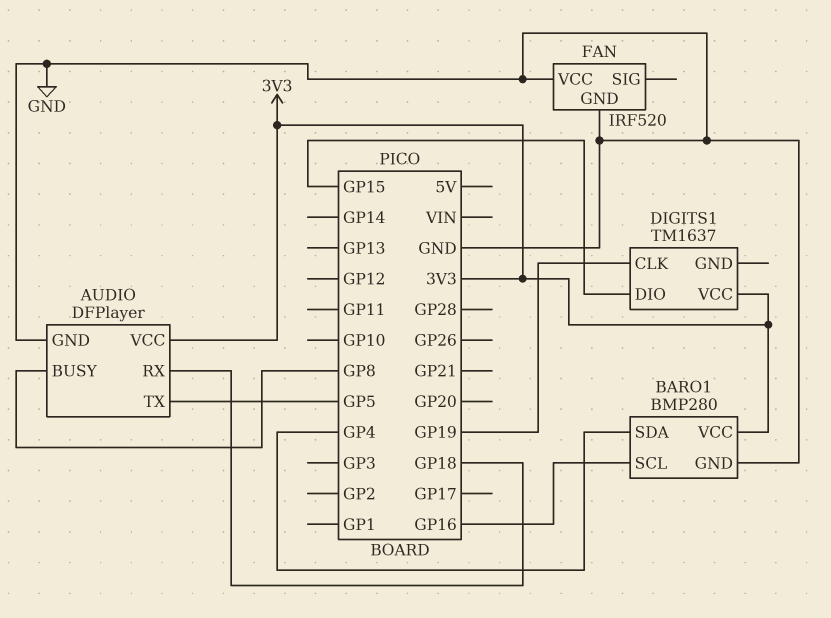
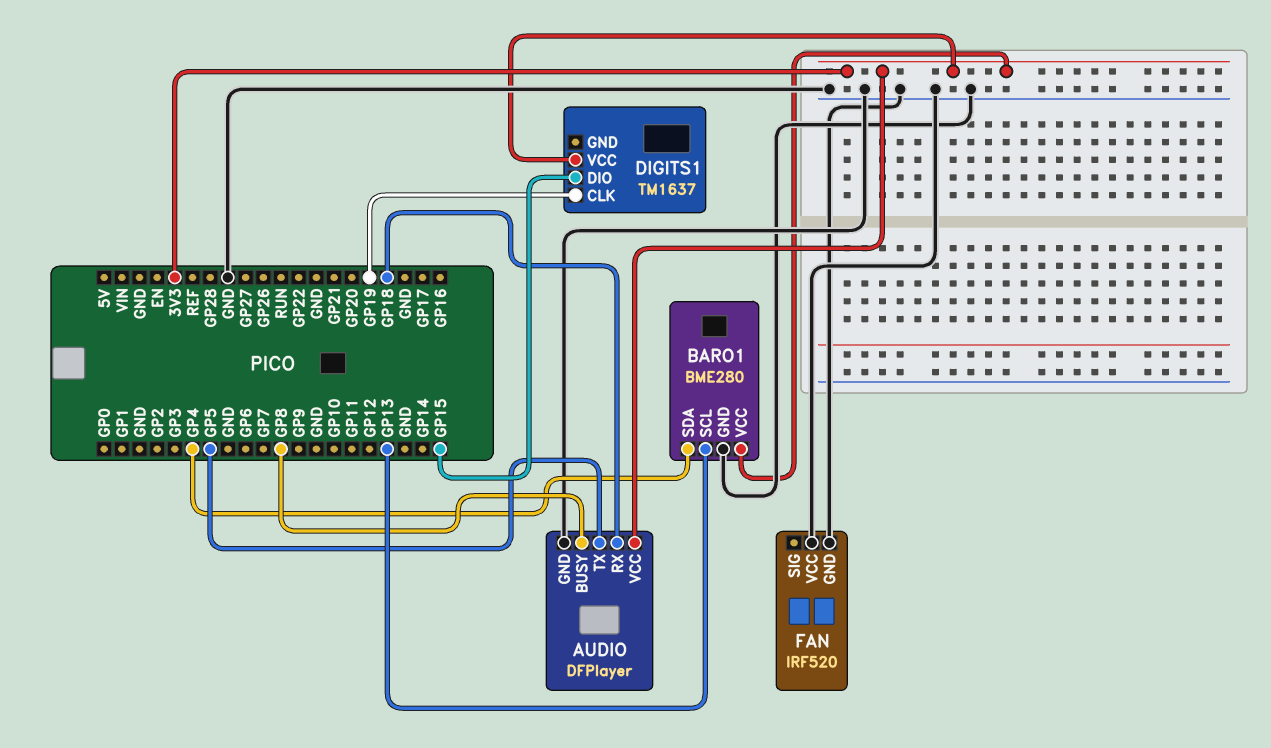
BARO1: BMP280 -> BME280
BARO1 pin SCL: GP16 -> GP13

